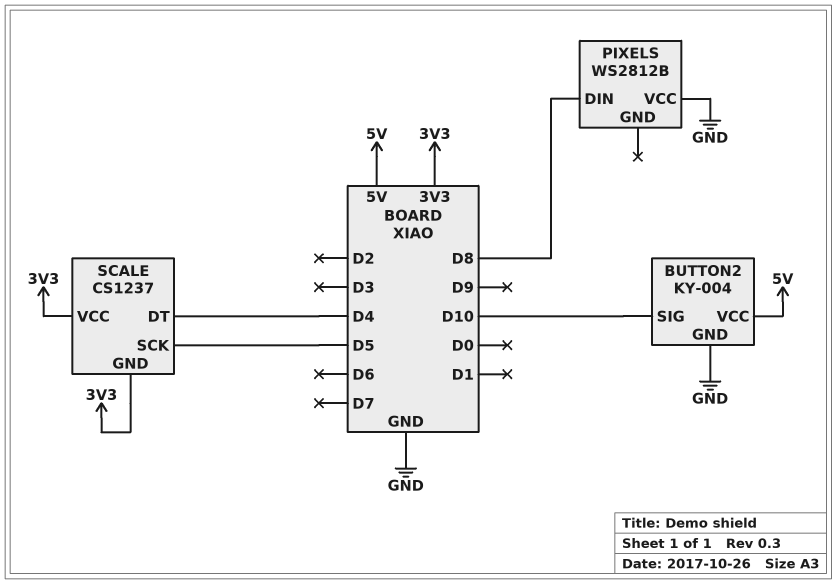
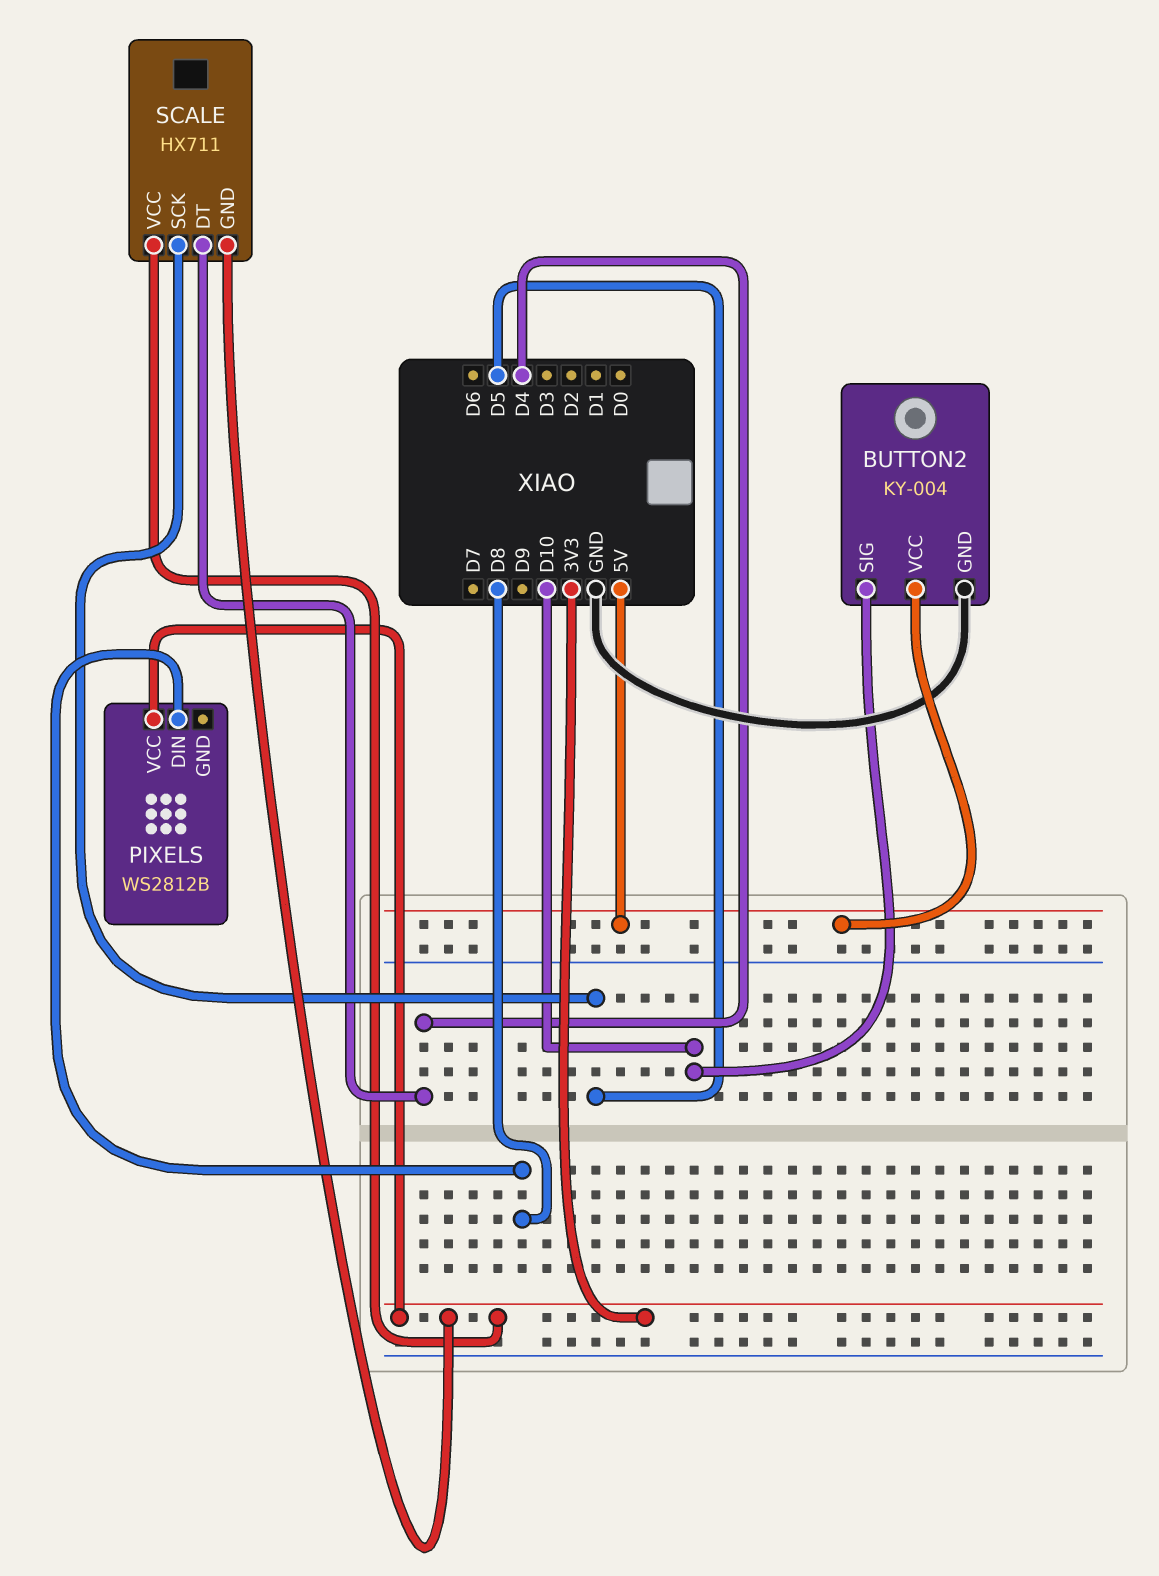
PIXELS pin VCC: GND -> 3V3
SCALE: CS1237 -> HX711

